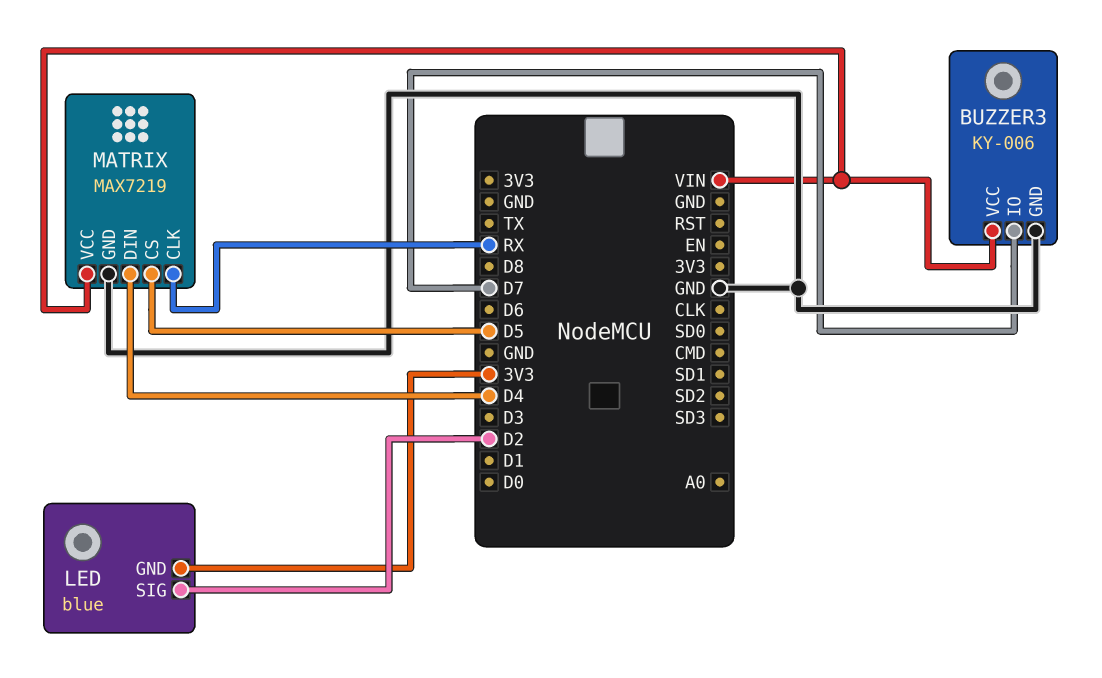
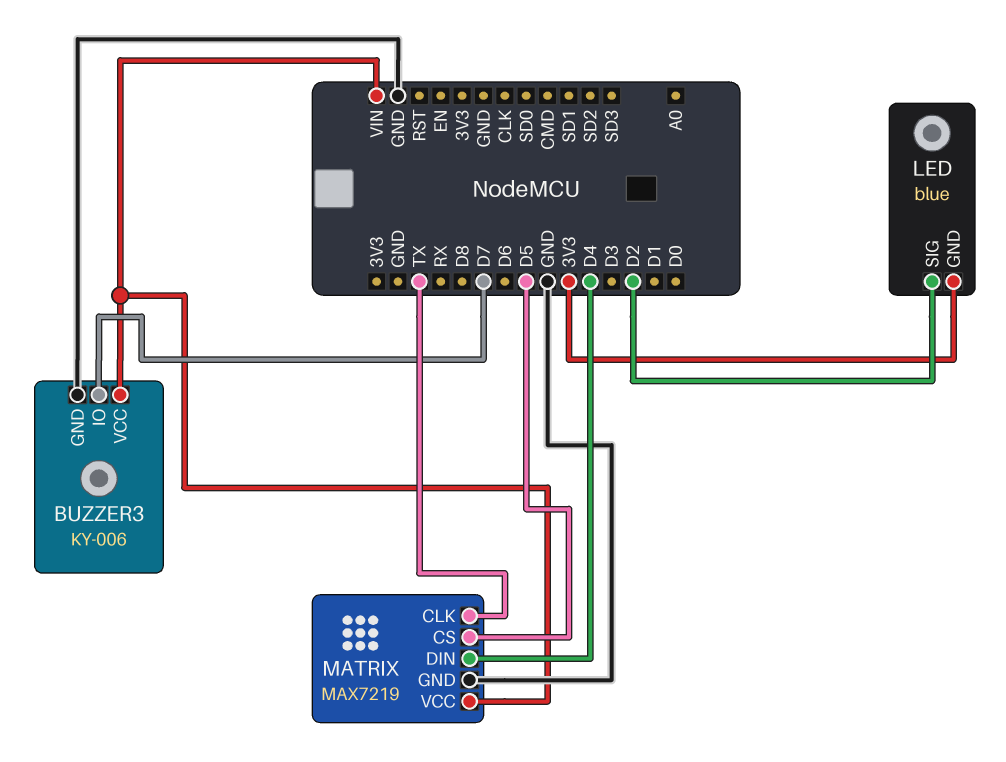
MATRIX pin CLK: RX -> TX

